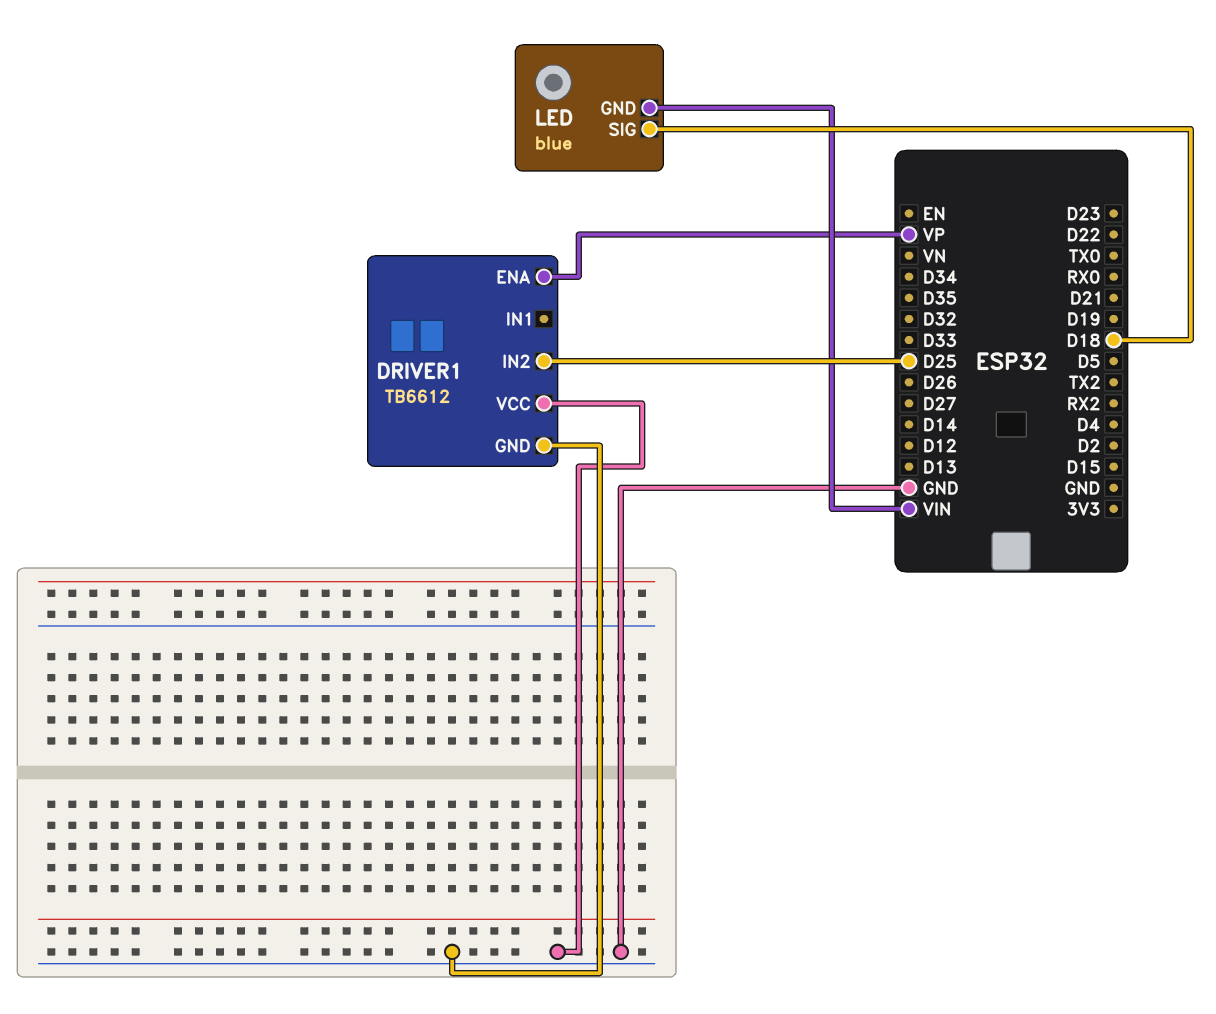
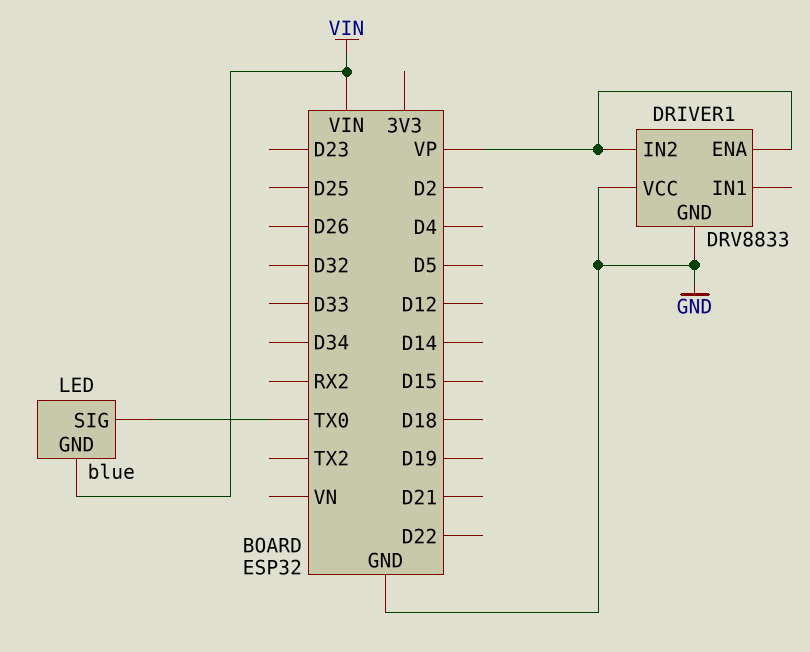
DRIVER1: TB6612 -> DRV8833
DRIVER1 pin IN2: D25 -> VP
LED pin SIG: D18 -> TX0

